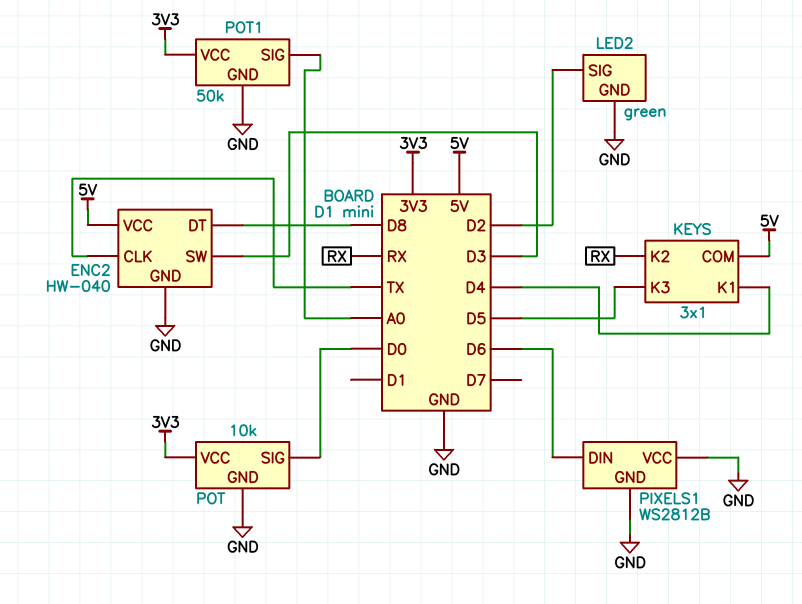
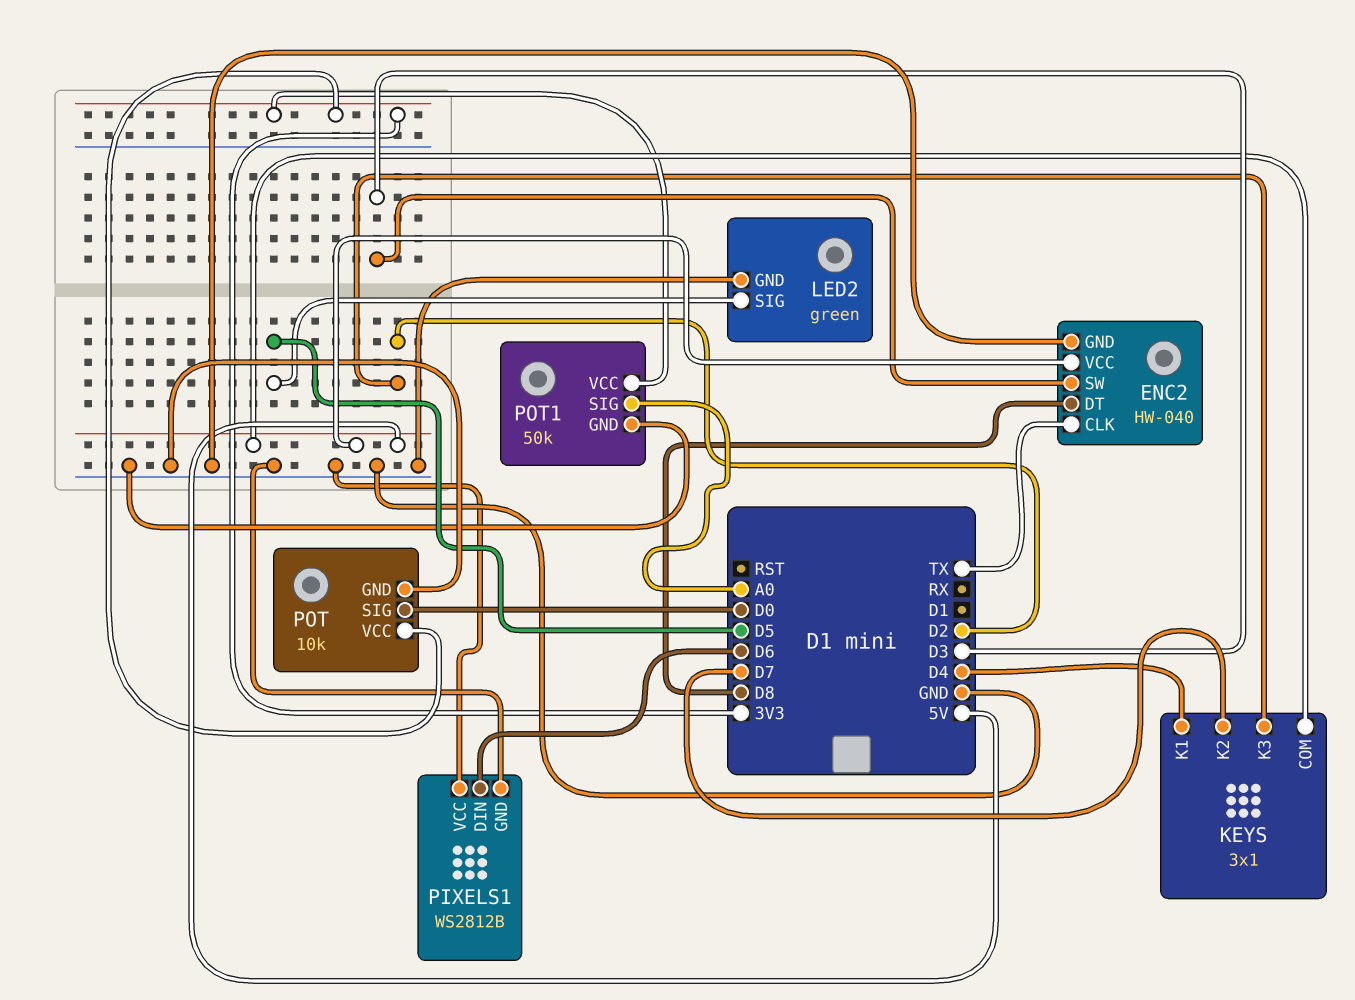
KEYS pin K2: RX -> D7
KEYS pin K3: D5 -> D2
LED2 pin SIG: D2 -> D5

